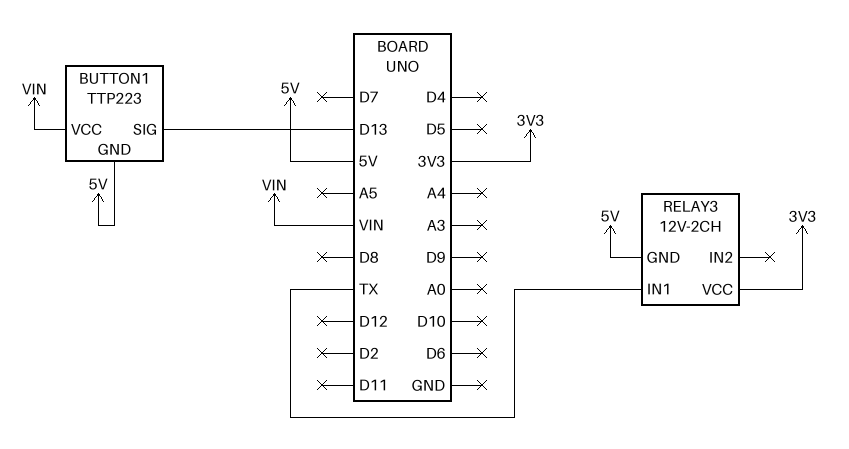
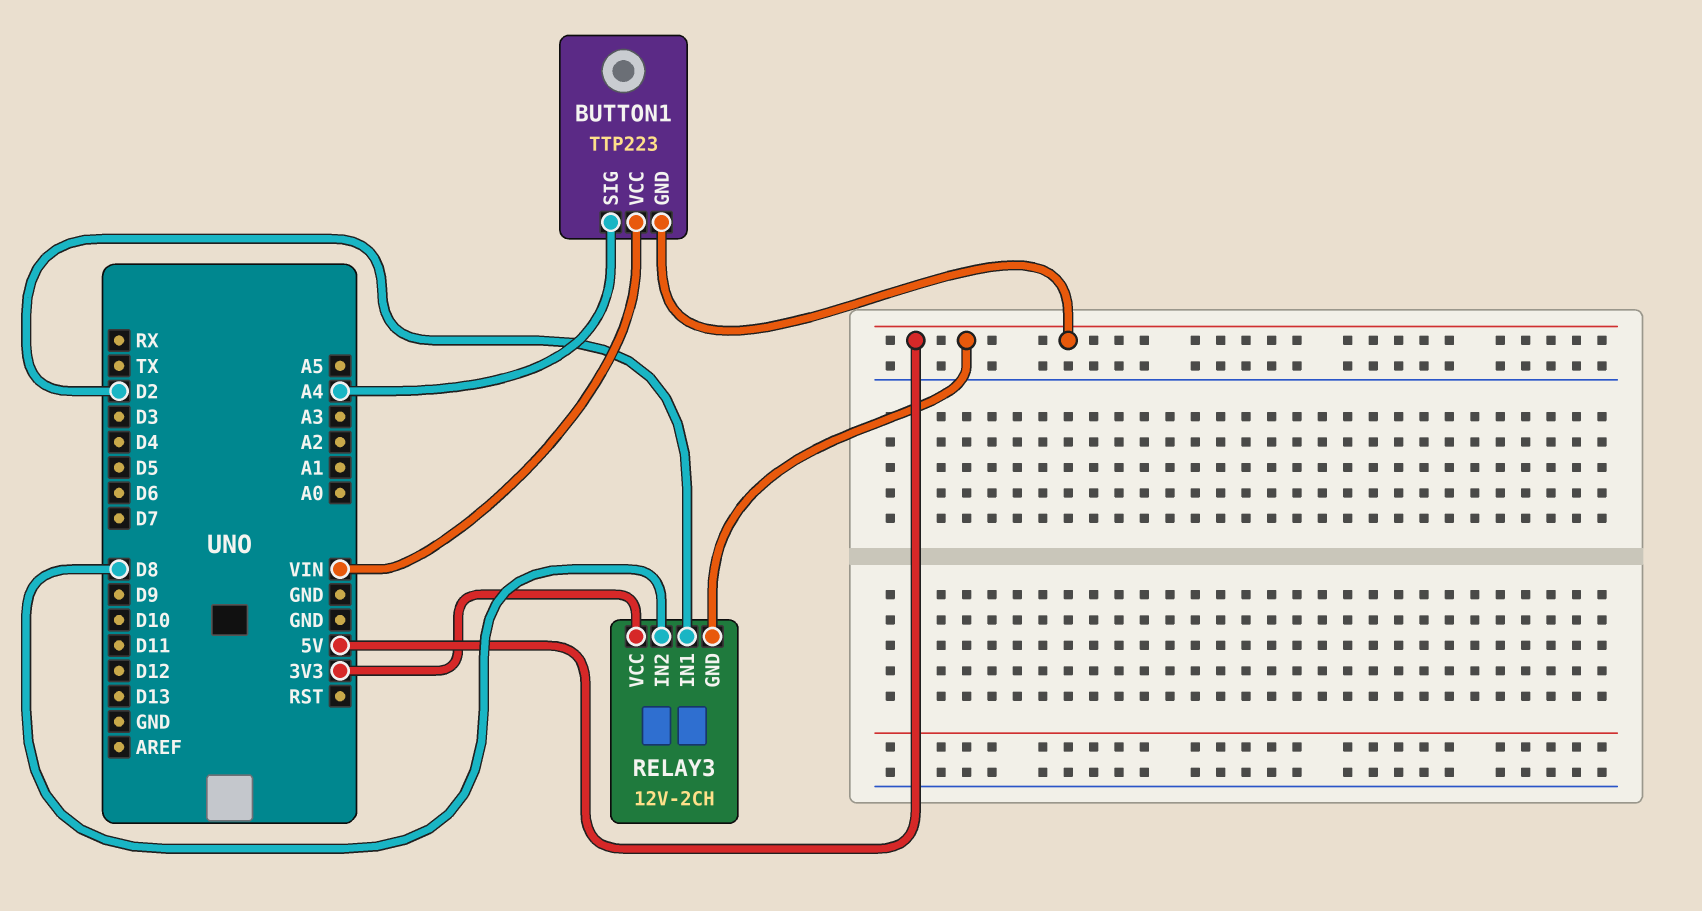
BUTTON1 pin SIG: D13 -> A4
RELAY3 pin IN1: TX -> D2
RELAY3 pin IN2: none -> D8

